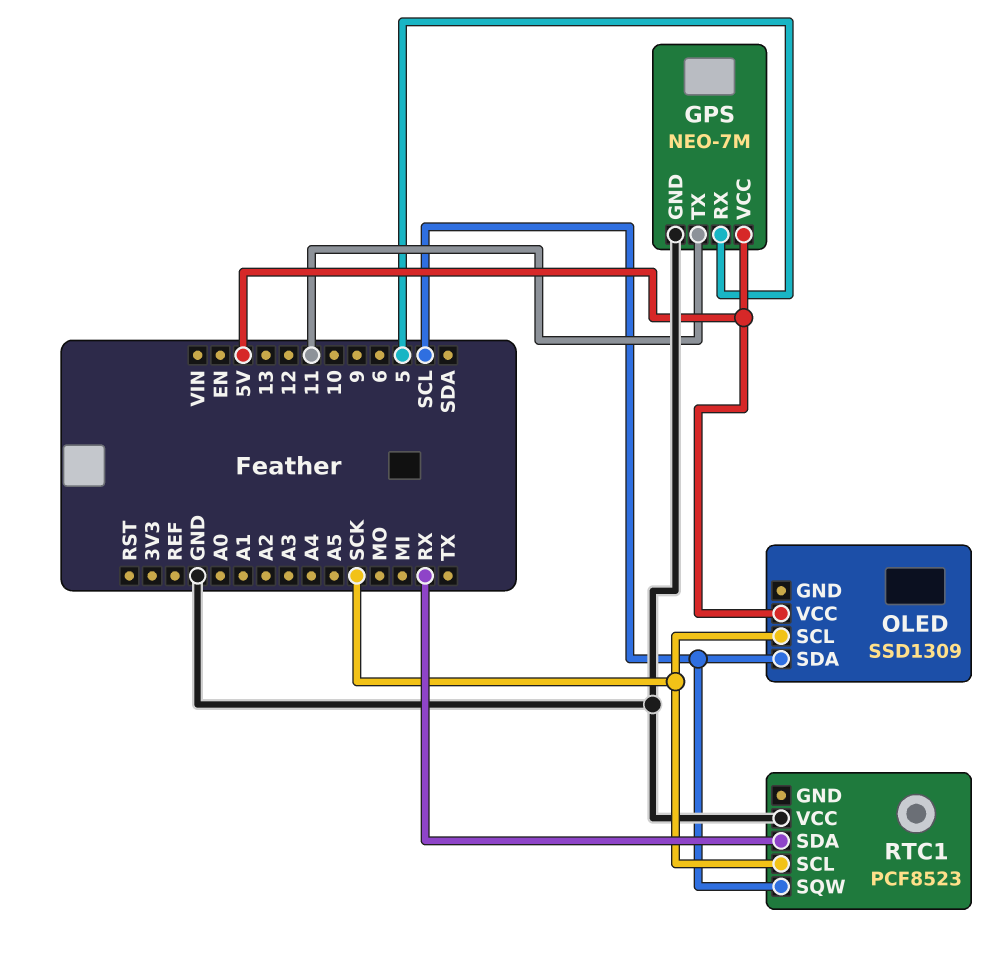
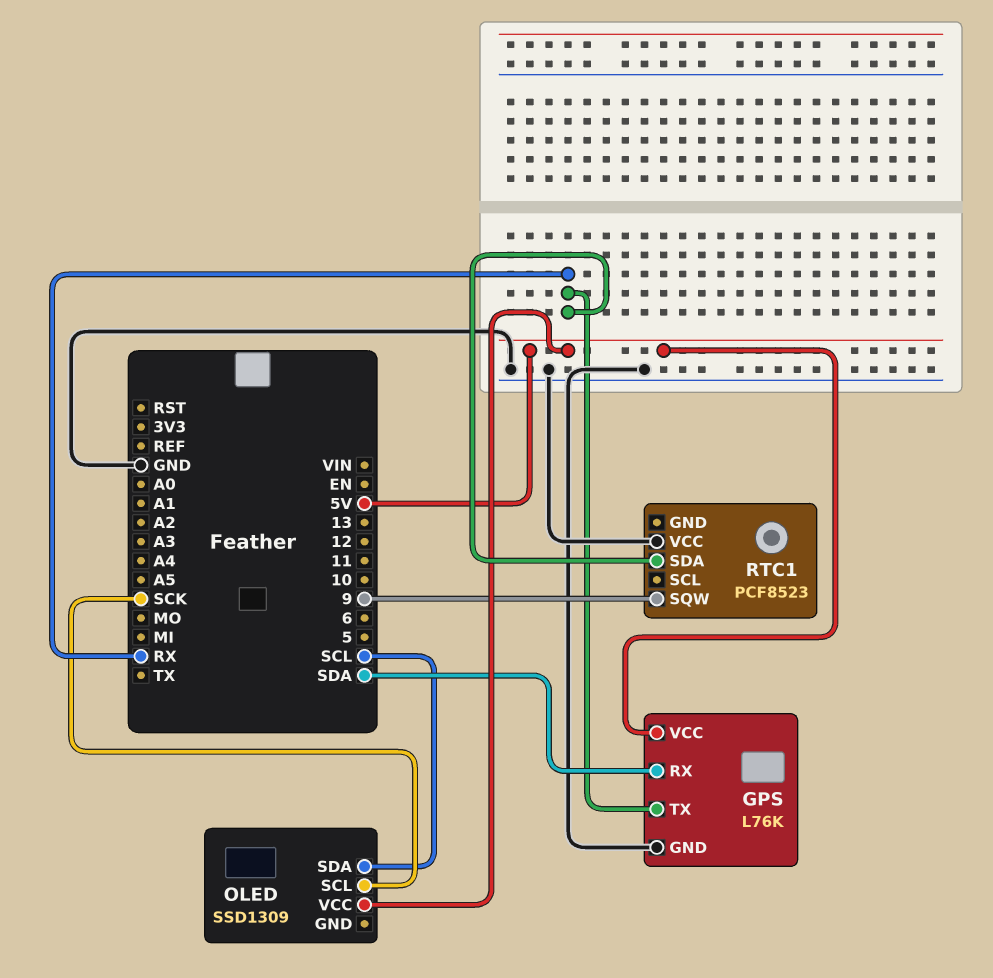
GPS: NEO-7M -> L76K
GPS pin RX: 5 -> SDA
GPS pin TX: 11 -> RX
RTC1 pin SCL: SCK -> none
RTC1 pin SQW: SCL -> 9

